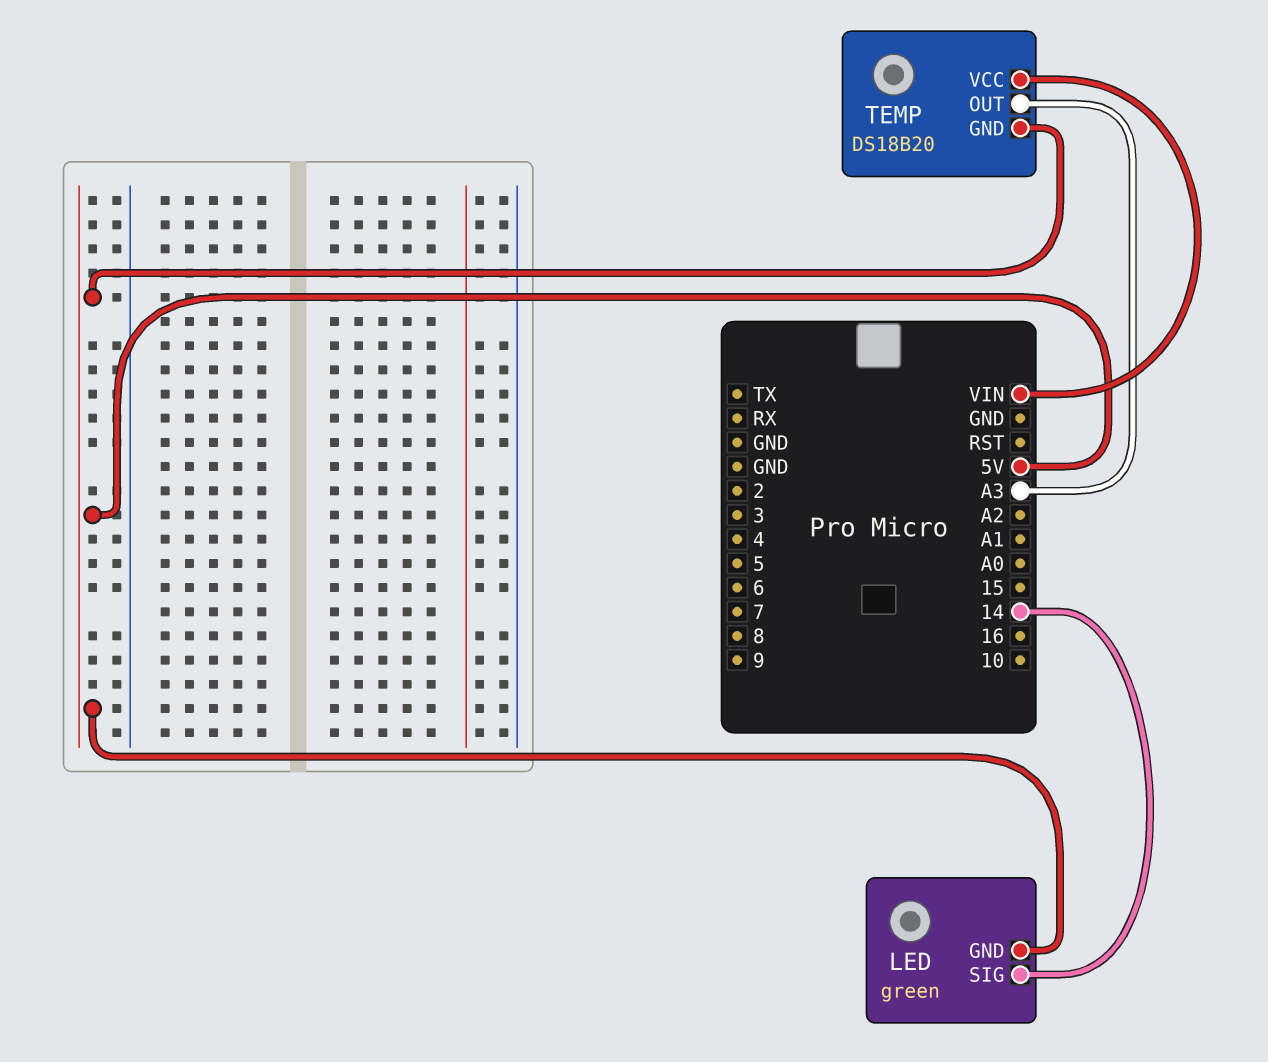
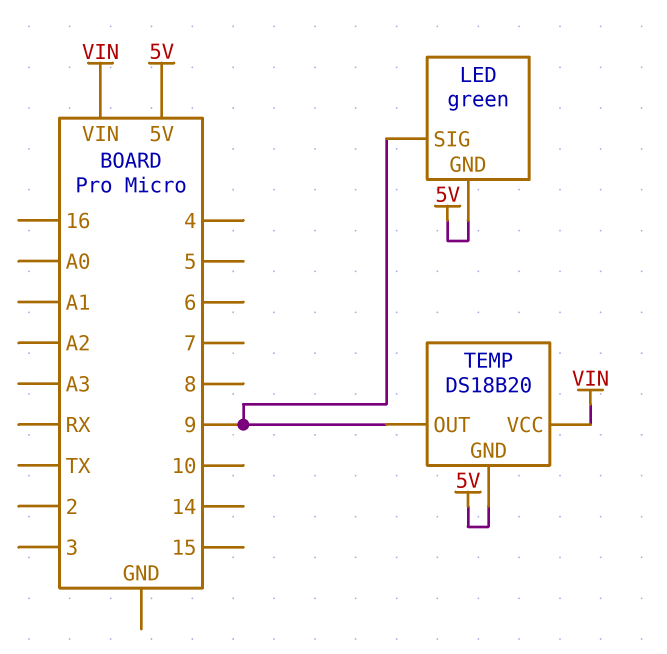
LED pin SIG: 14 -> 9
TEMP pin OUT: A3 -> 9

